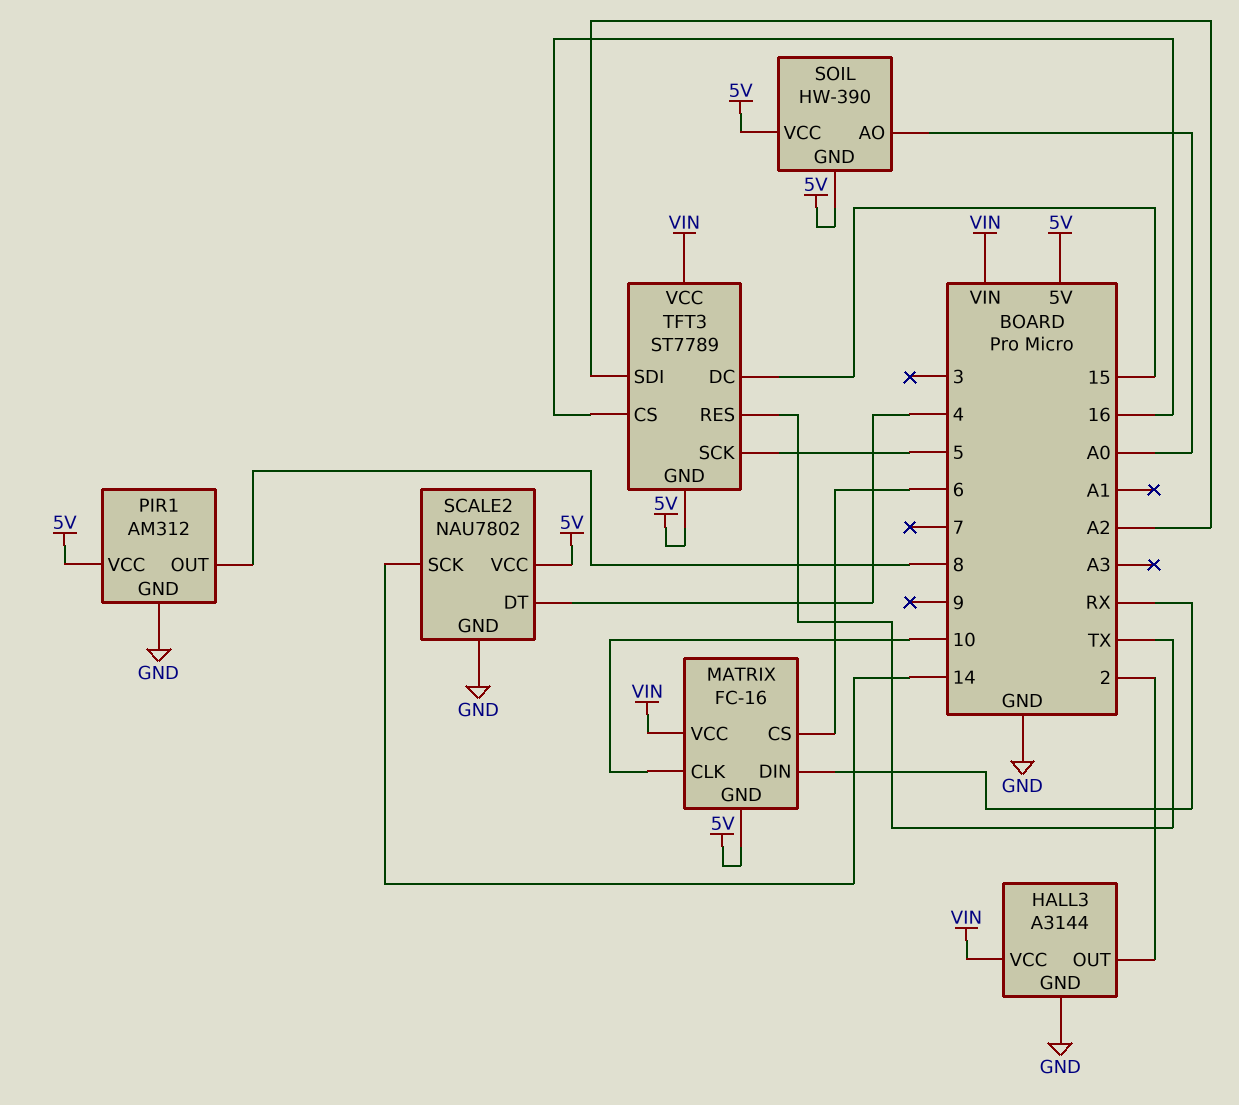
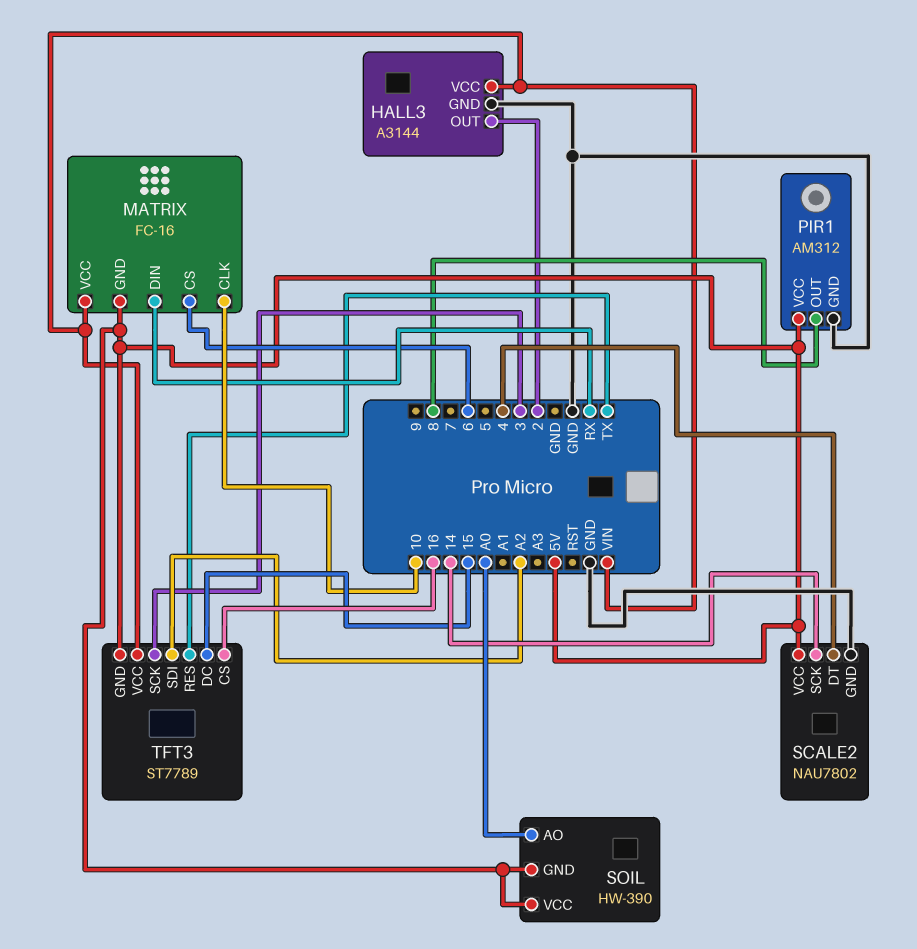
TFT3 pin SCK: 5 -> 3

